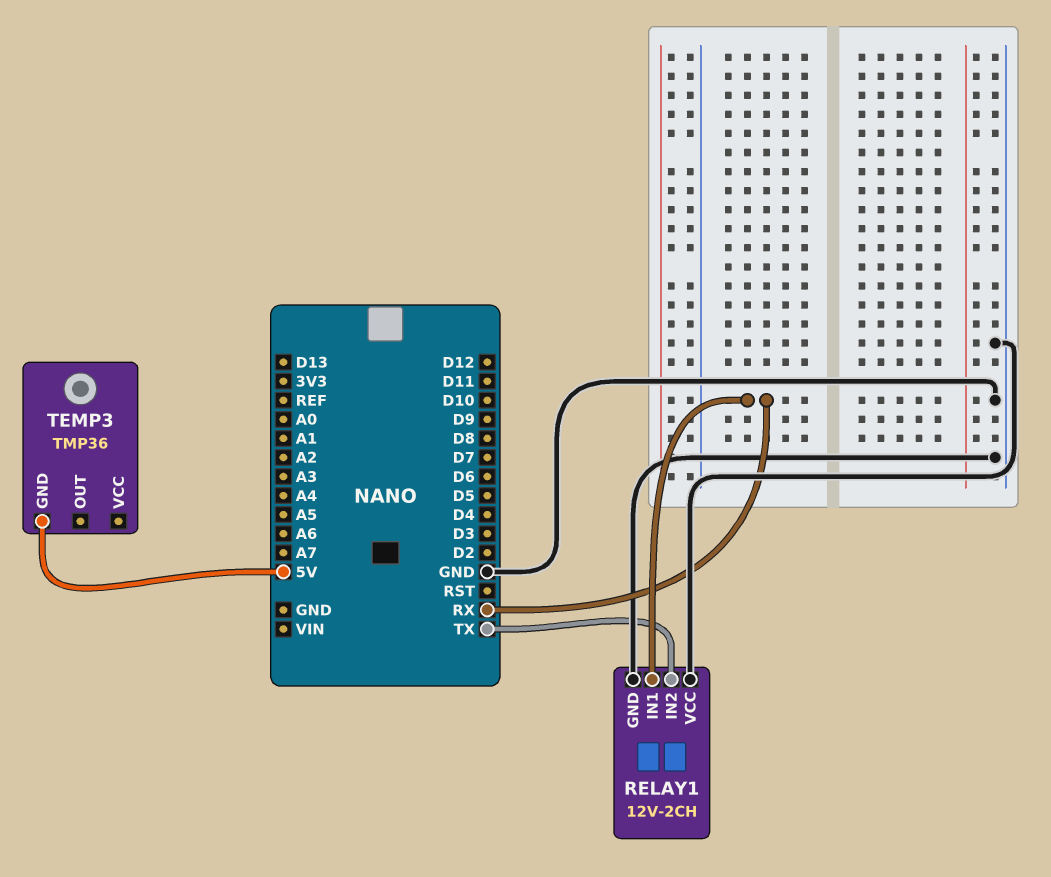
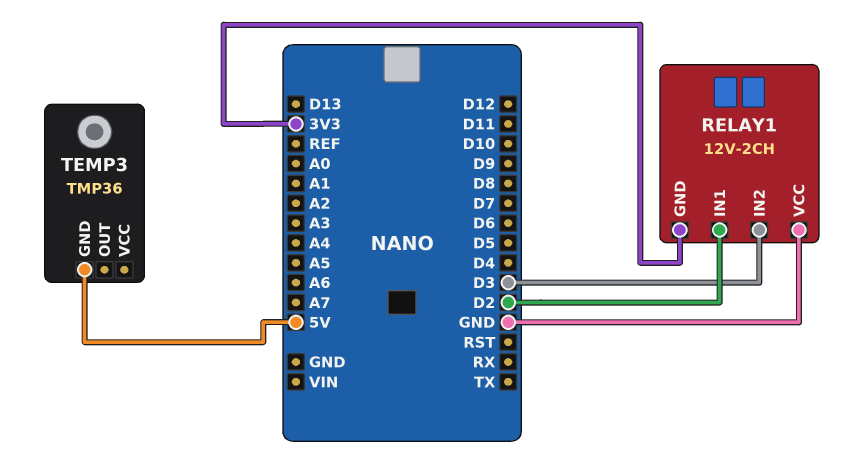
RELAY1 pin GND: GND -> 3V3
RELAY1 pin IN1: RX -> D2
RELAY1 pin IN2: TX -> D3

